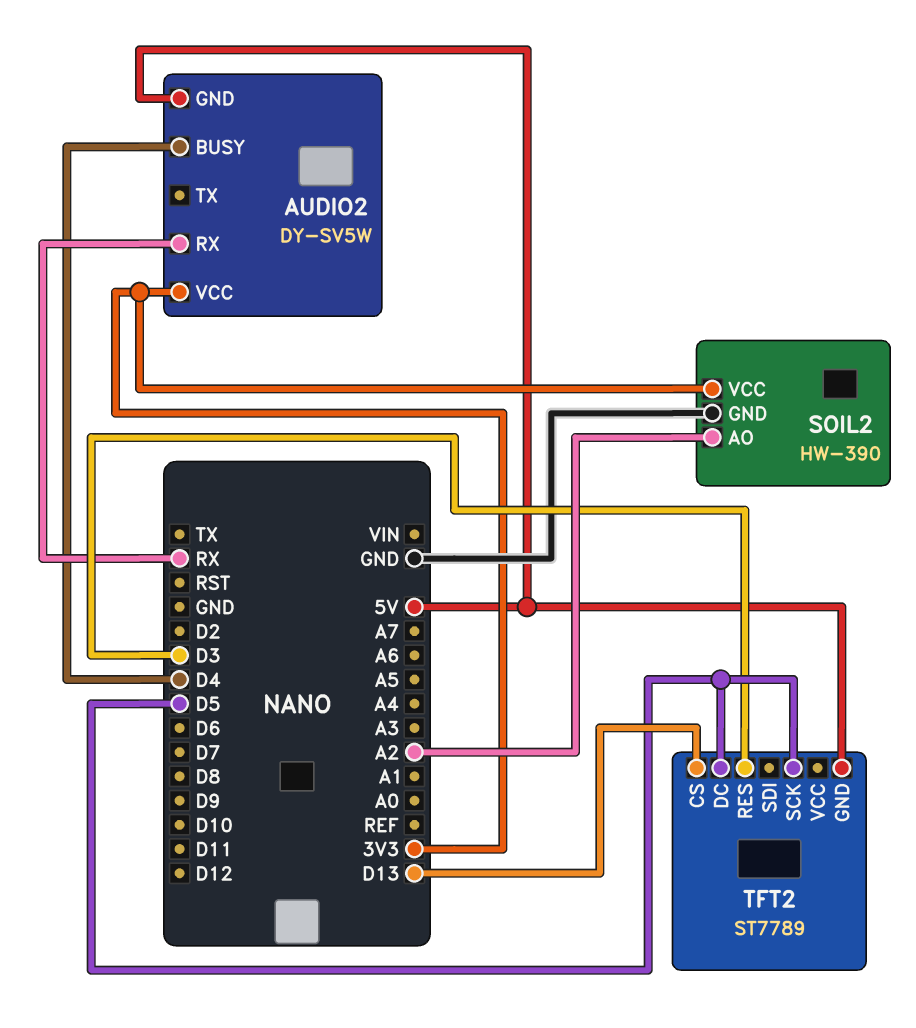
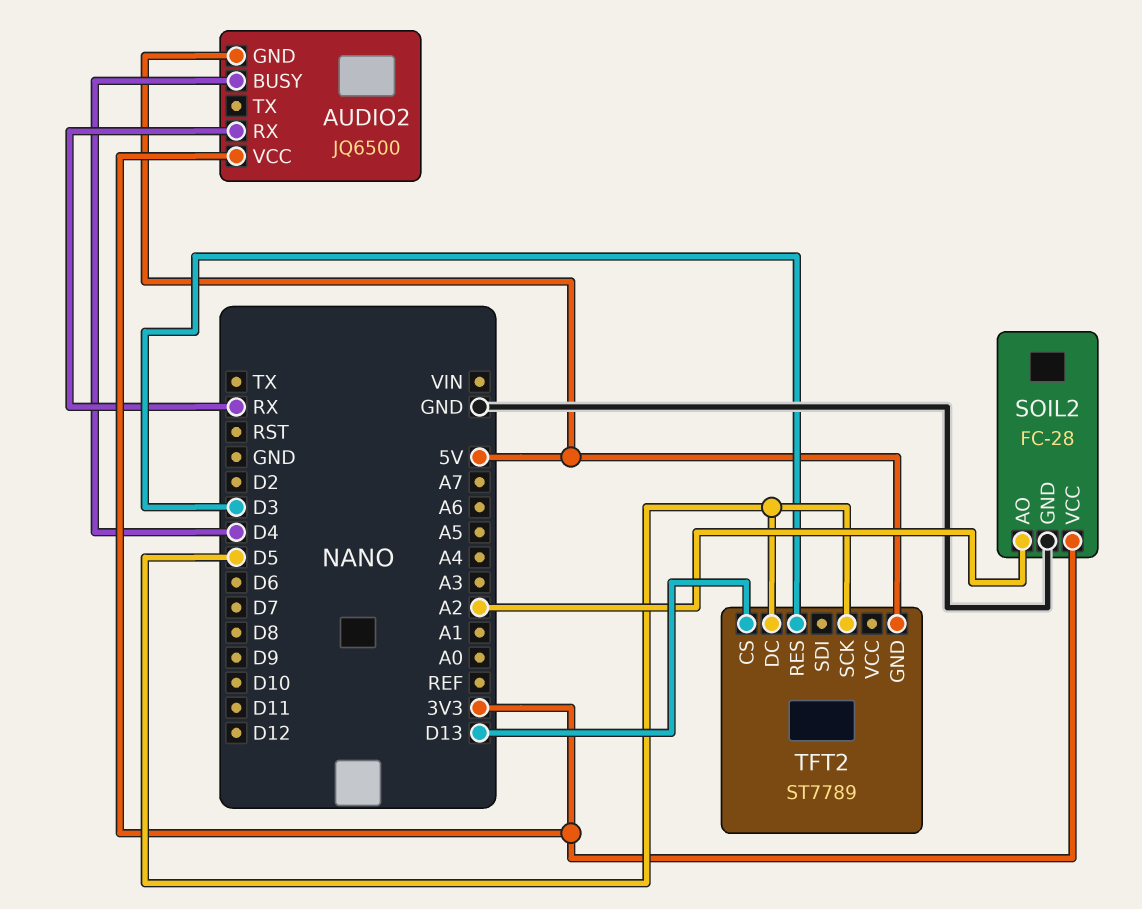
AUDIO2: DY-SV5W -> JQ6500
SOIL2: HW-390 -> FC-28

